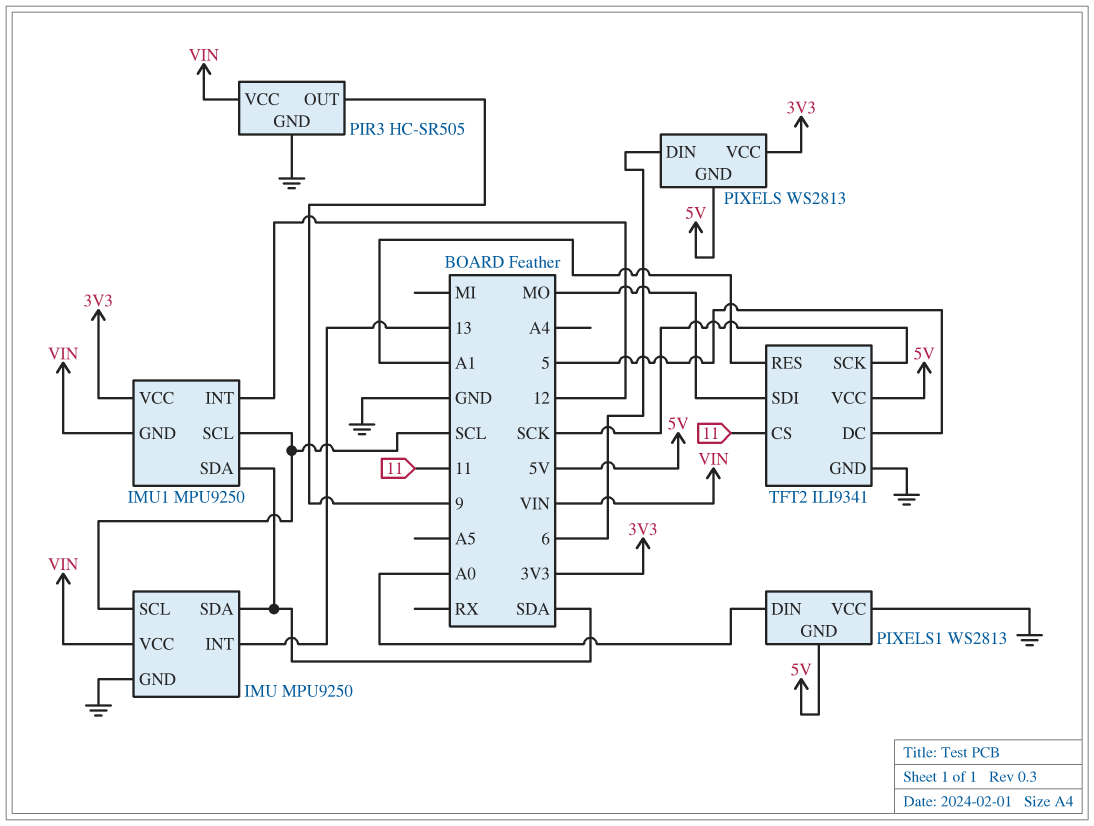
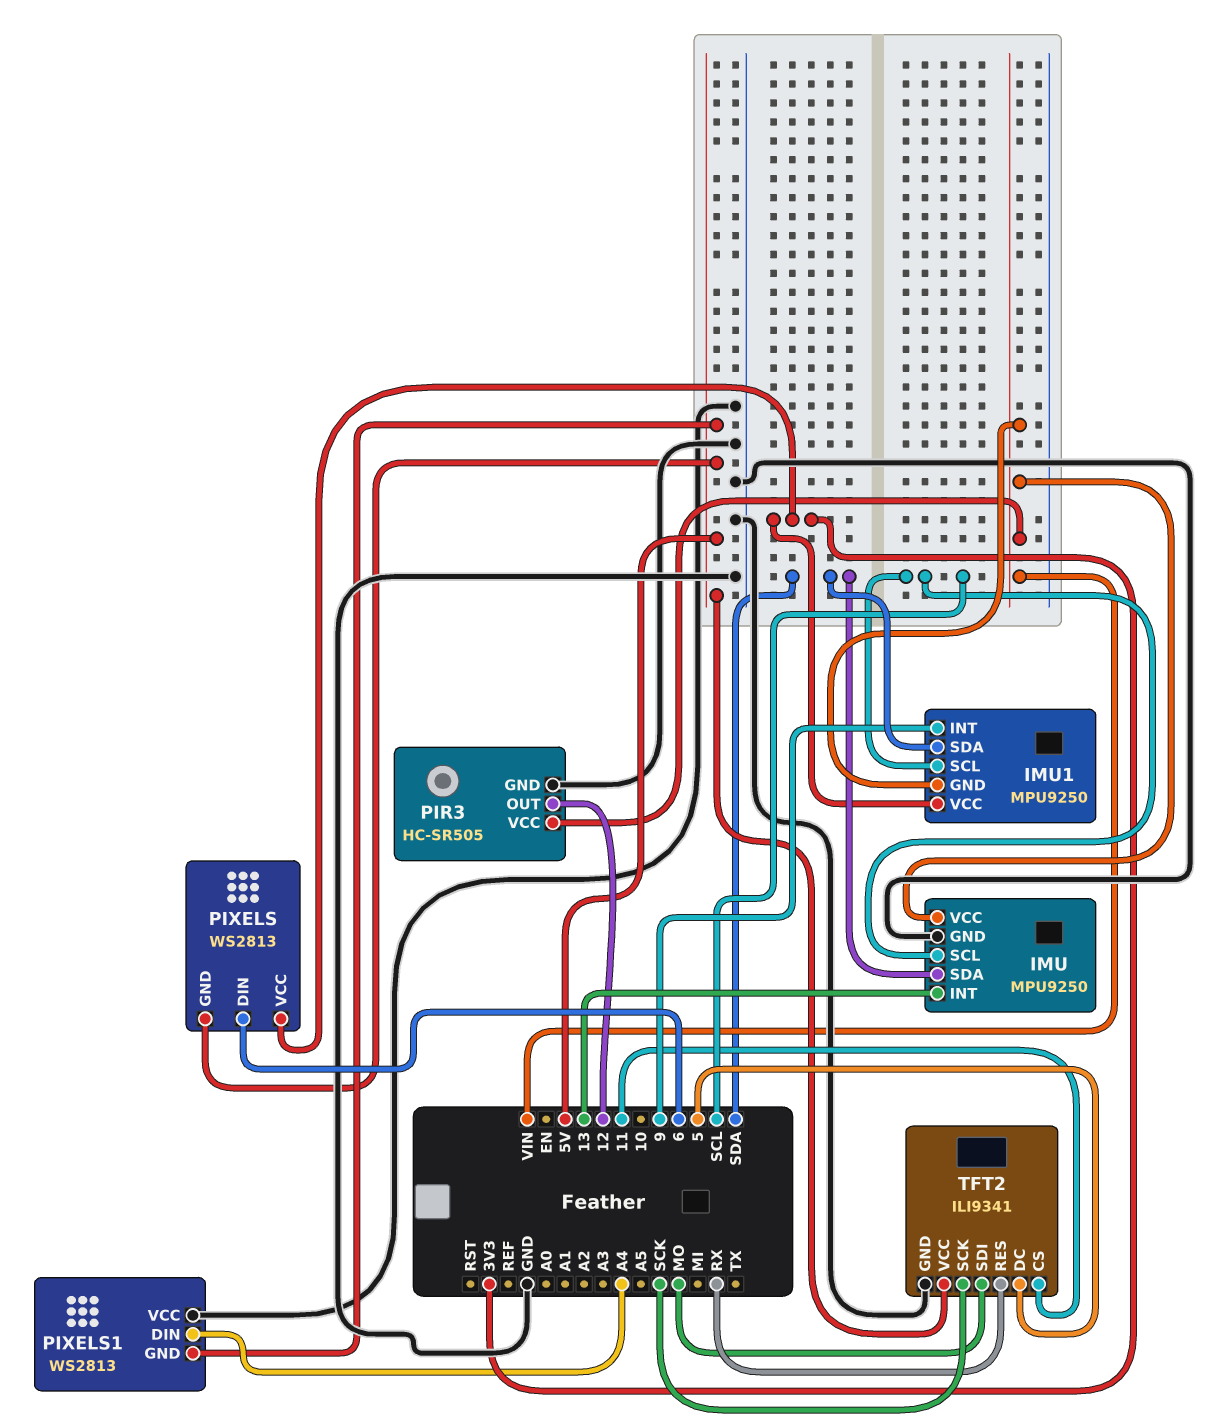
IMU1 pin INT: 12 -> 9
PIR3 pin OUT: 9 -> 12
PIXELS1 pin DIN: A0 -> A4
TFT2 pin RES: A1 -> RX

